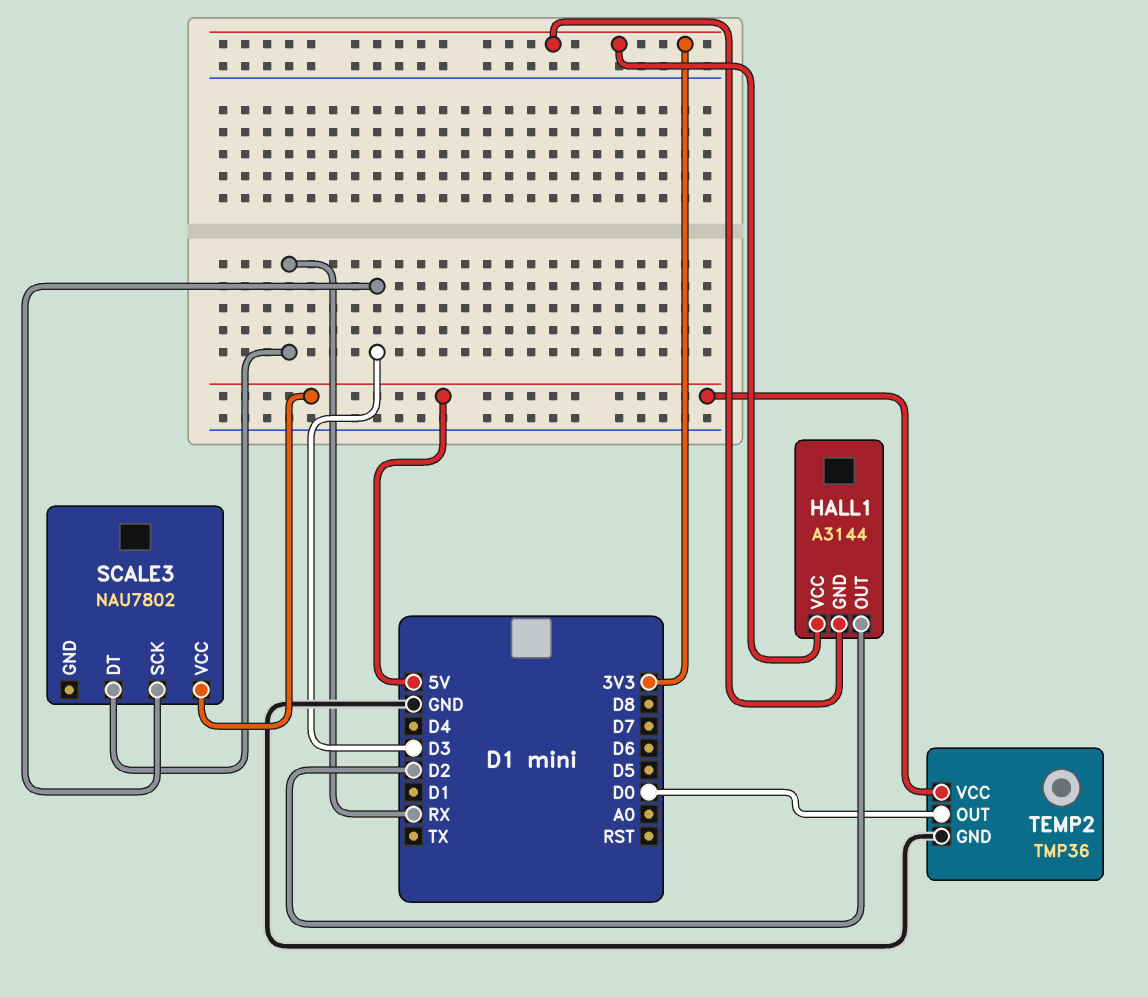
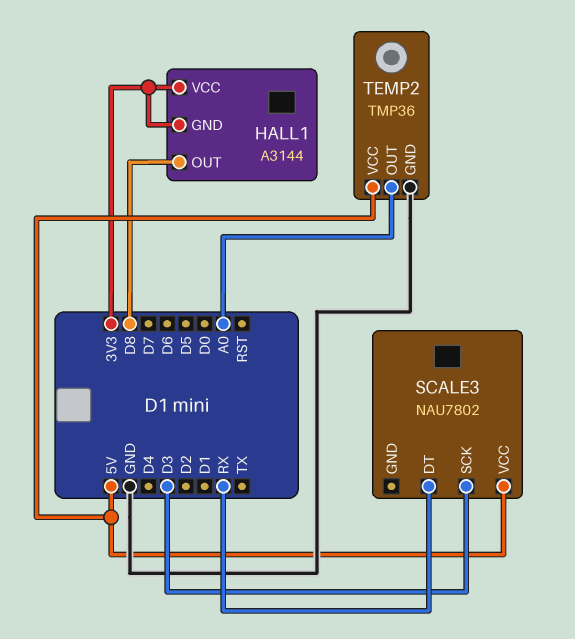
HALL1 pin OUT: D2 -> D8
TEMP2 pin OUT: D0 -> A0

